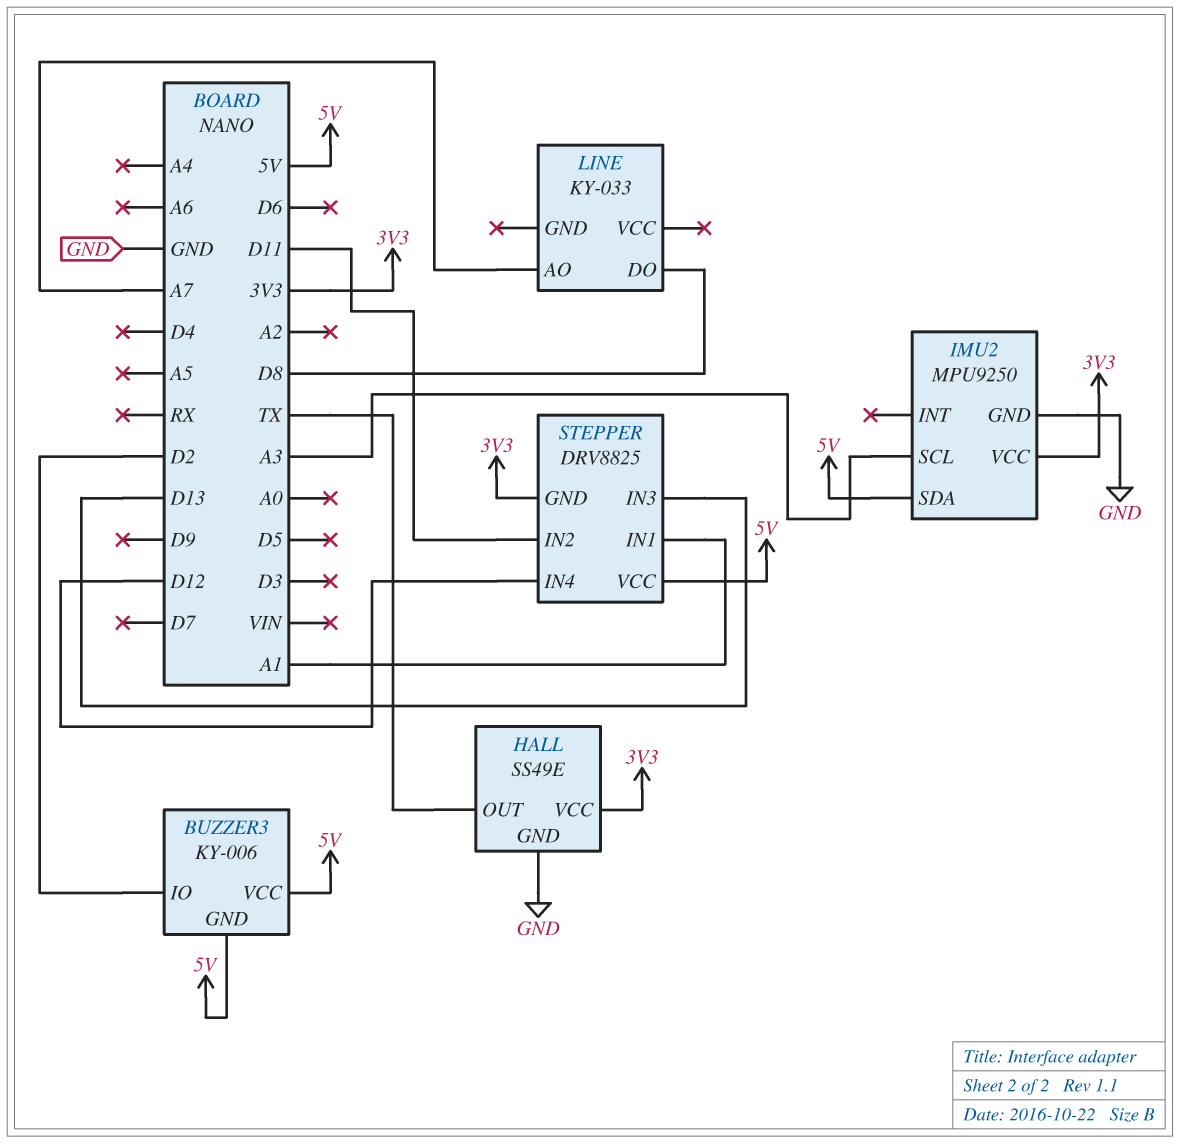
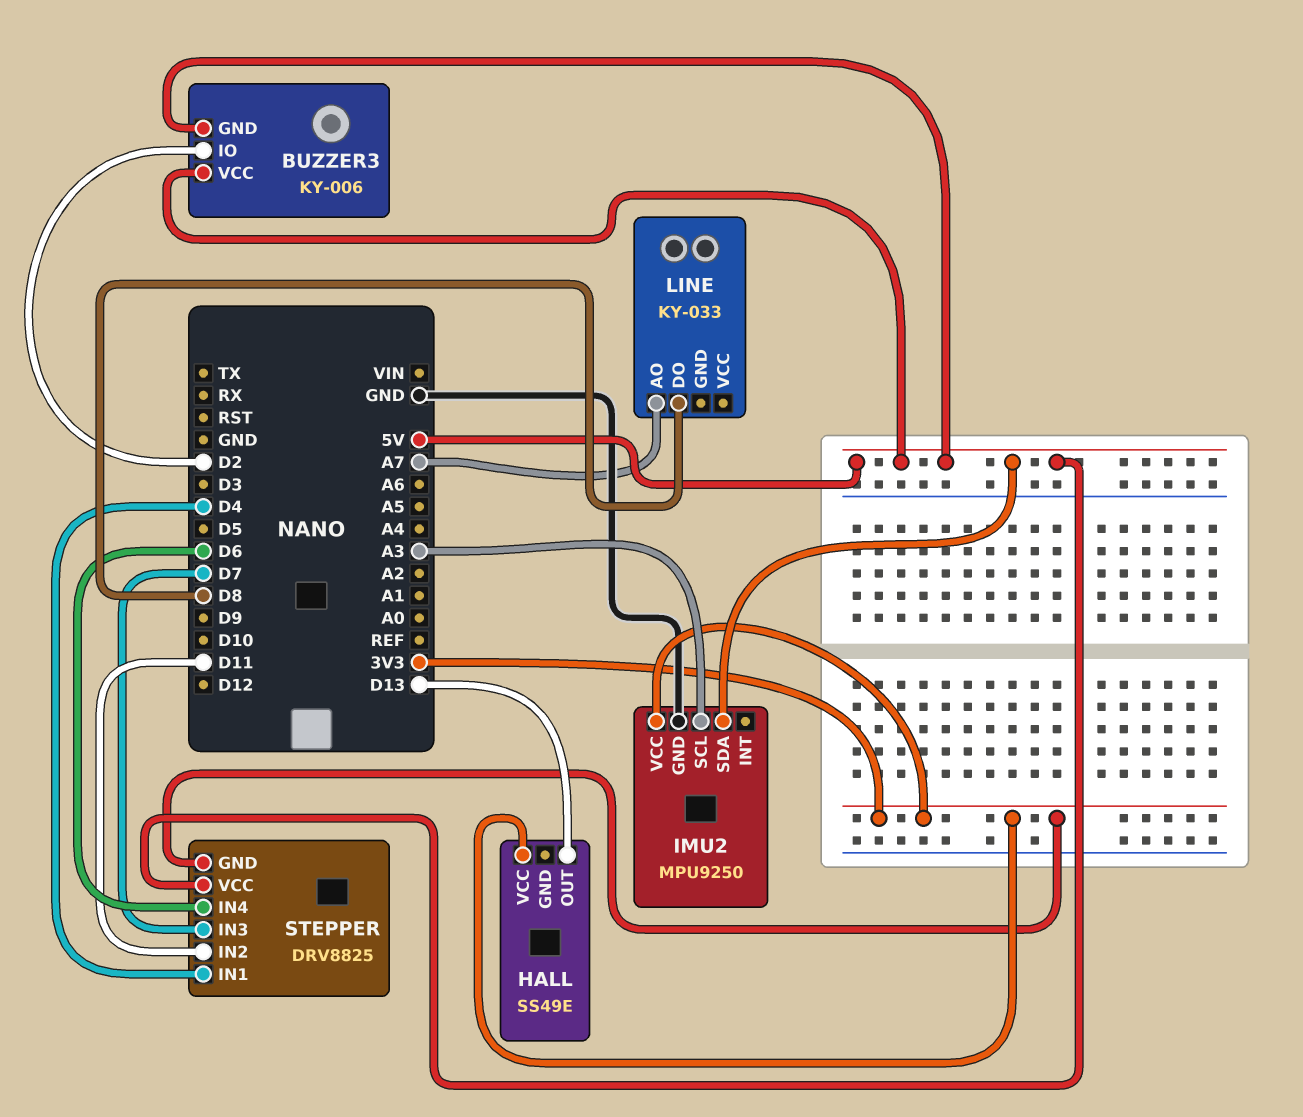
HALL pin GND: GND -> none
HALL pin OUT: TX -> D13
STEPPER pin IN1: A1 -> D4
STEPPER pin IN3: D13 -> D7
STEPPER pin IN4: D12 -> D6

